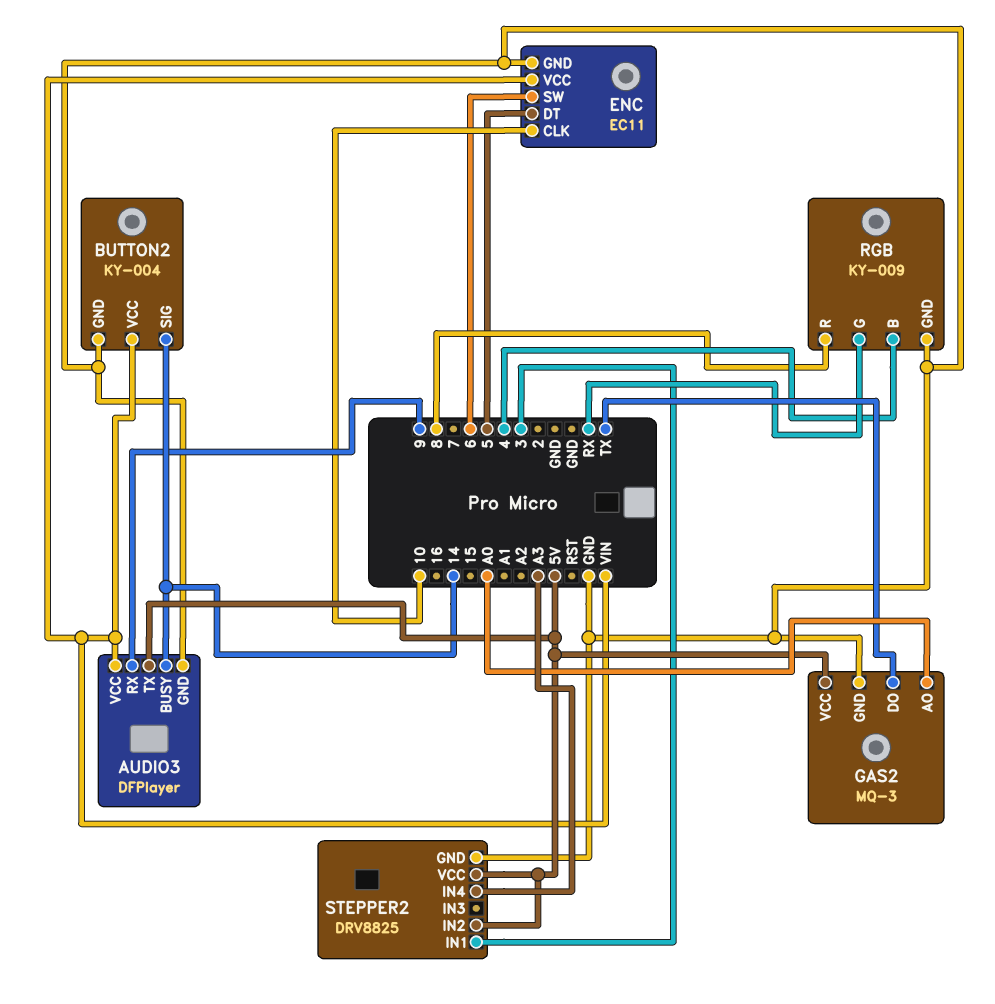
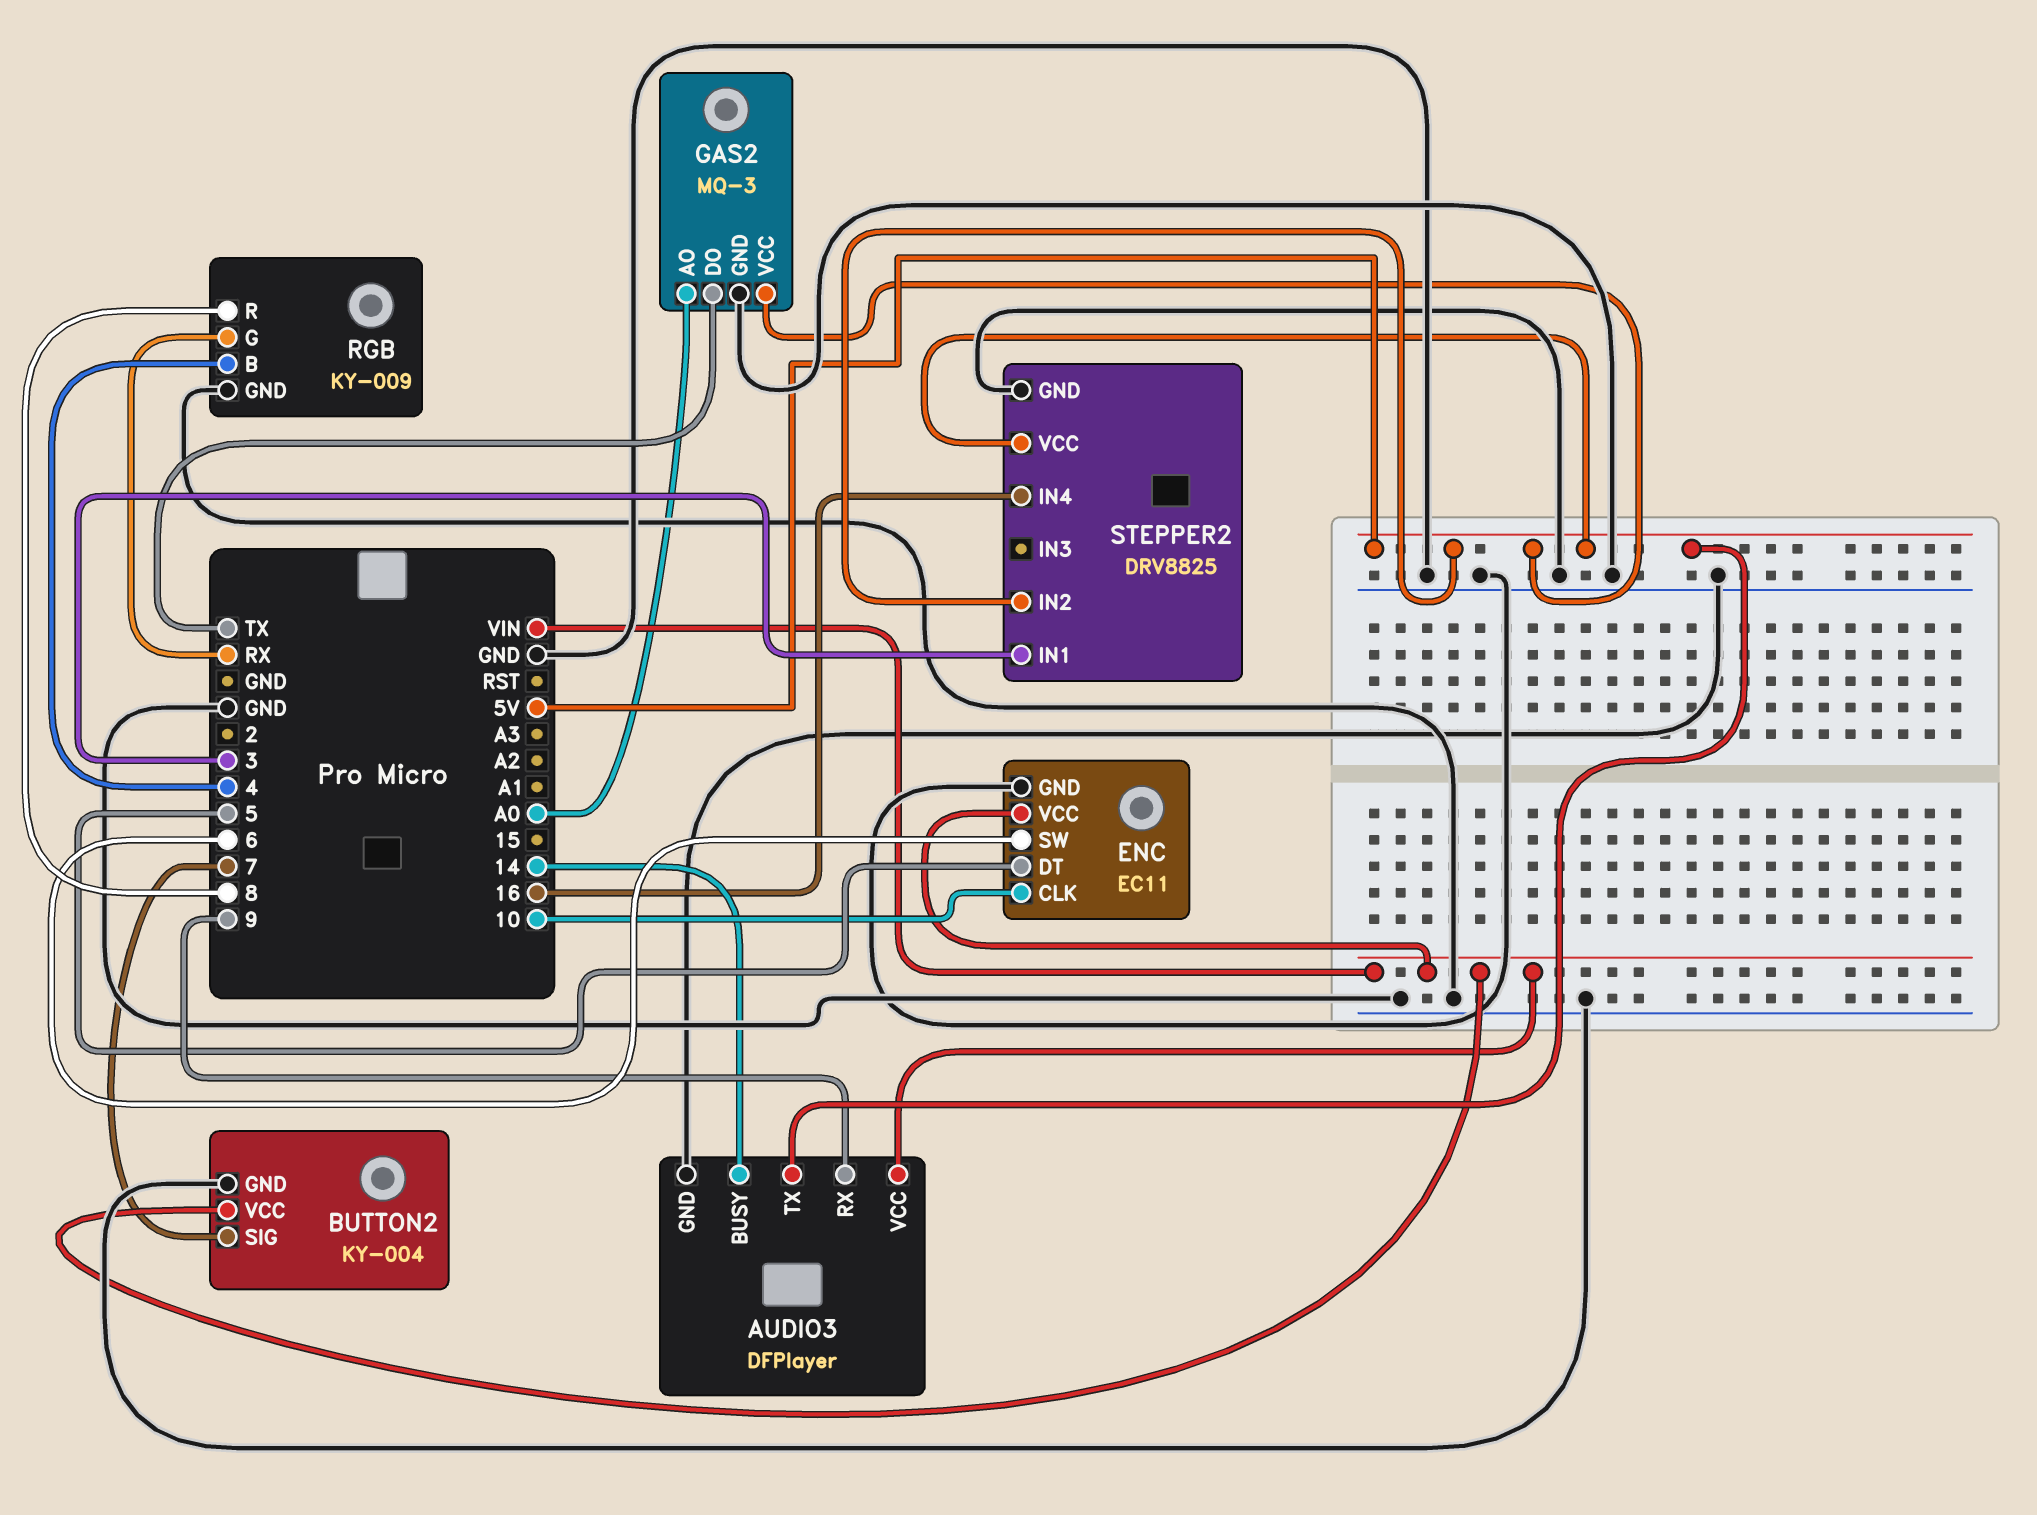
BUTTON2 pin SIG: 14 -> 7
STEPPER2 pin IN4: A3 -> 16

